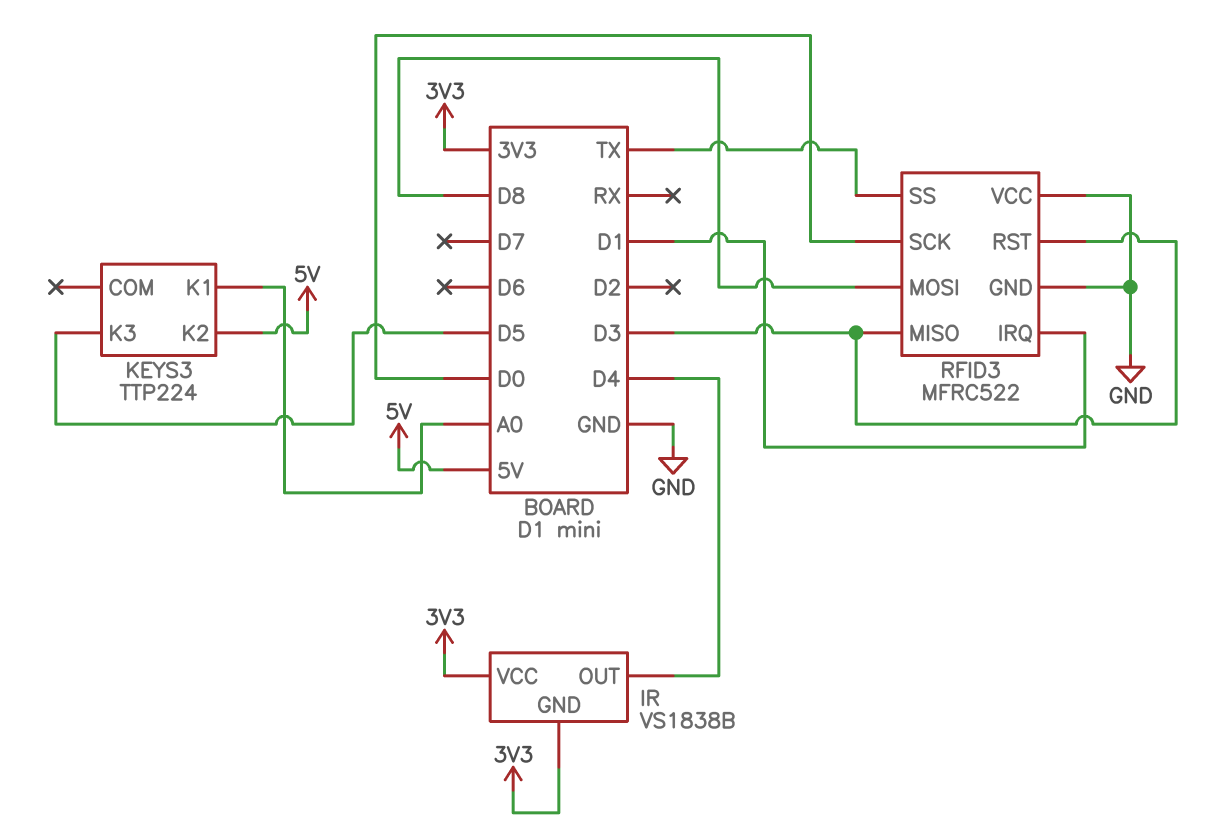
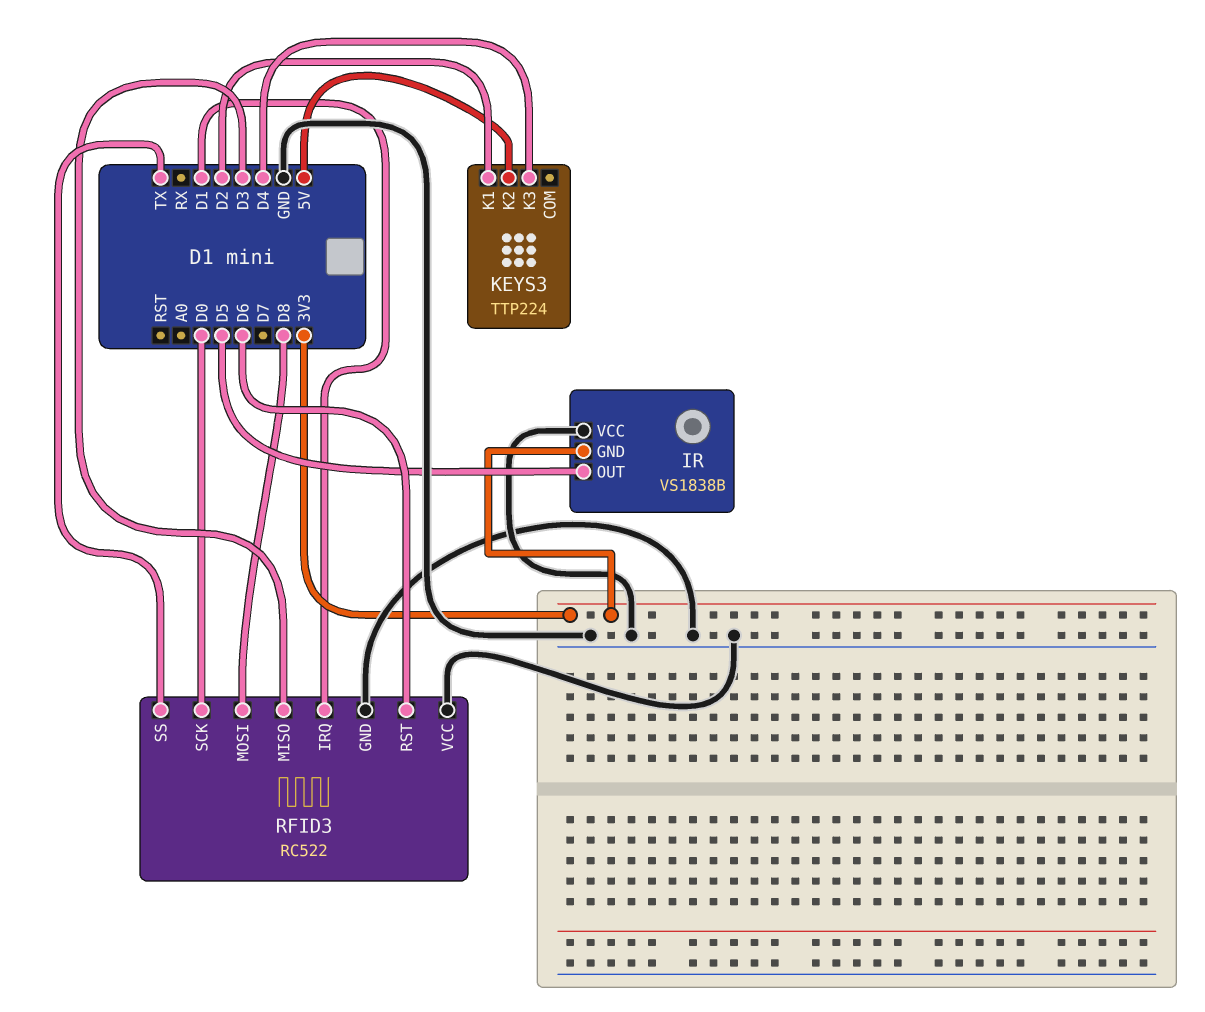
IR pin OUT: D4 -> D5
IR pin VCC: 3V3 -> GND
KEYS3 pin K1: A0 -> D2
KEYS3 pin K3: D5 -> D4
RFID3: MFRC522 -> RC522
RFID3 pin RST: D3 -> D6

